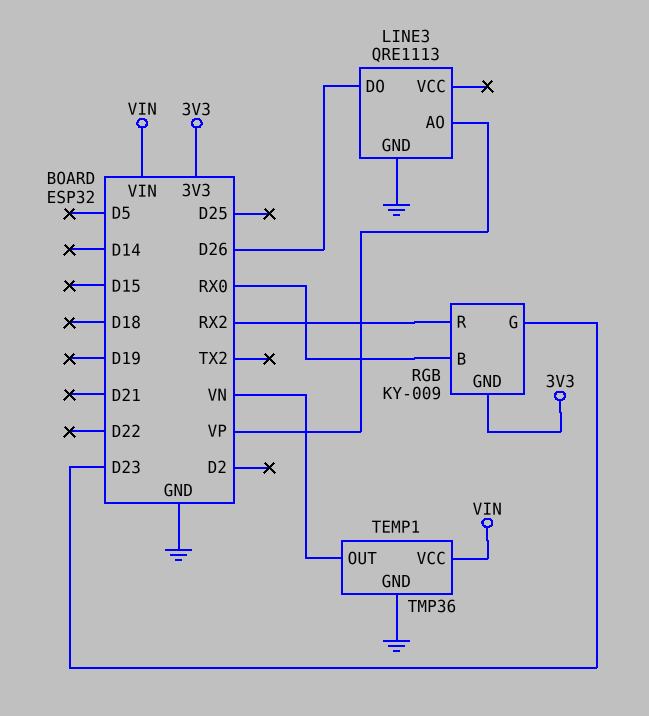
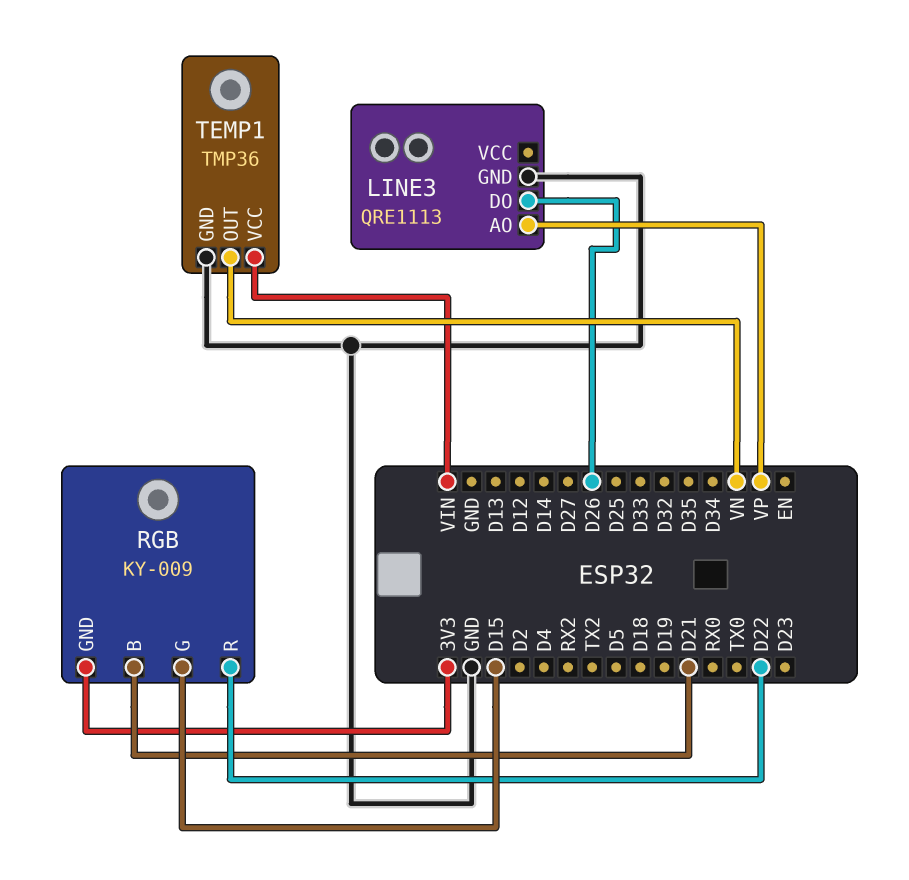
RGB pin B: RX0 -> D21
RGB pin G: D23 -> D15
RGB pin R: RX2 -> D22

